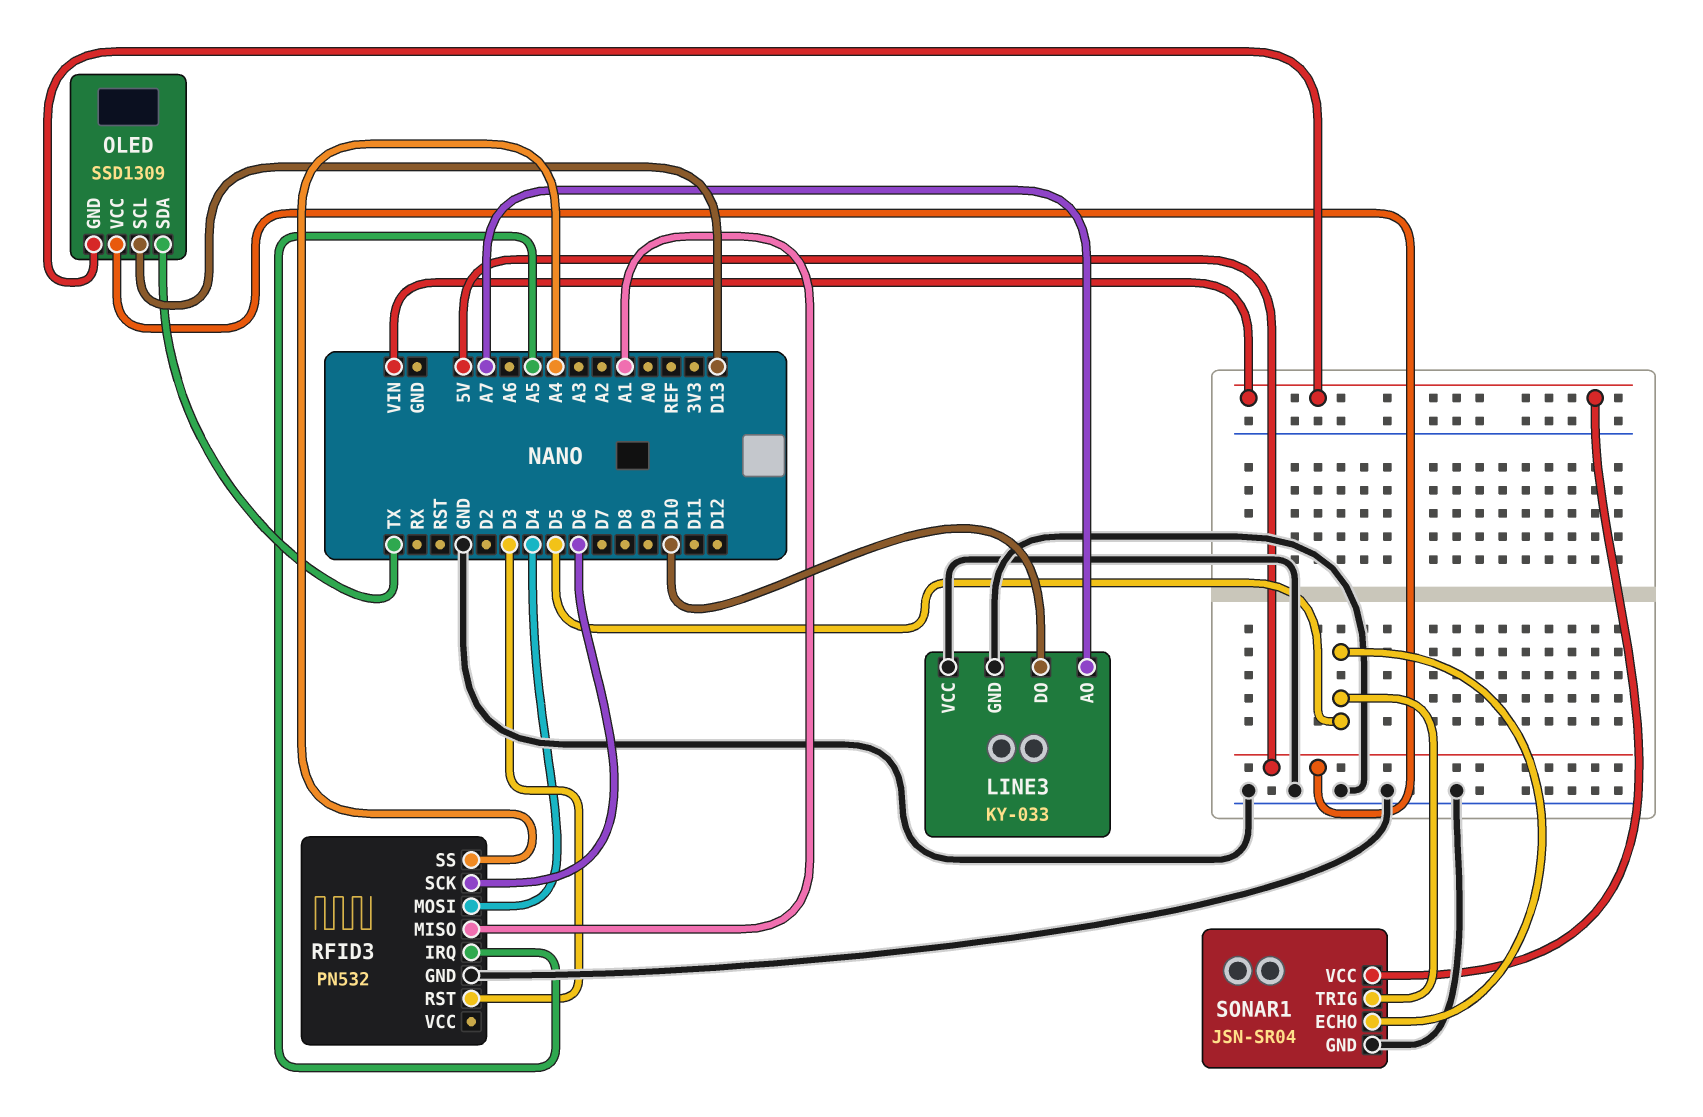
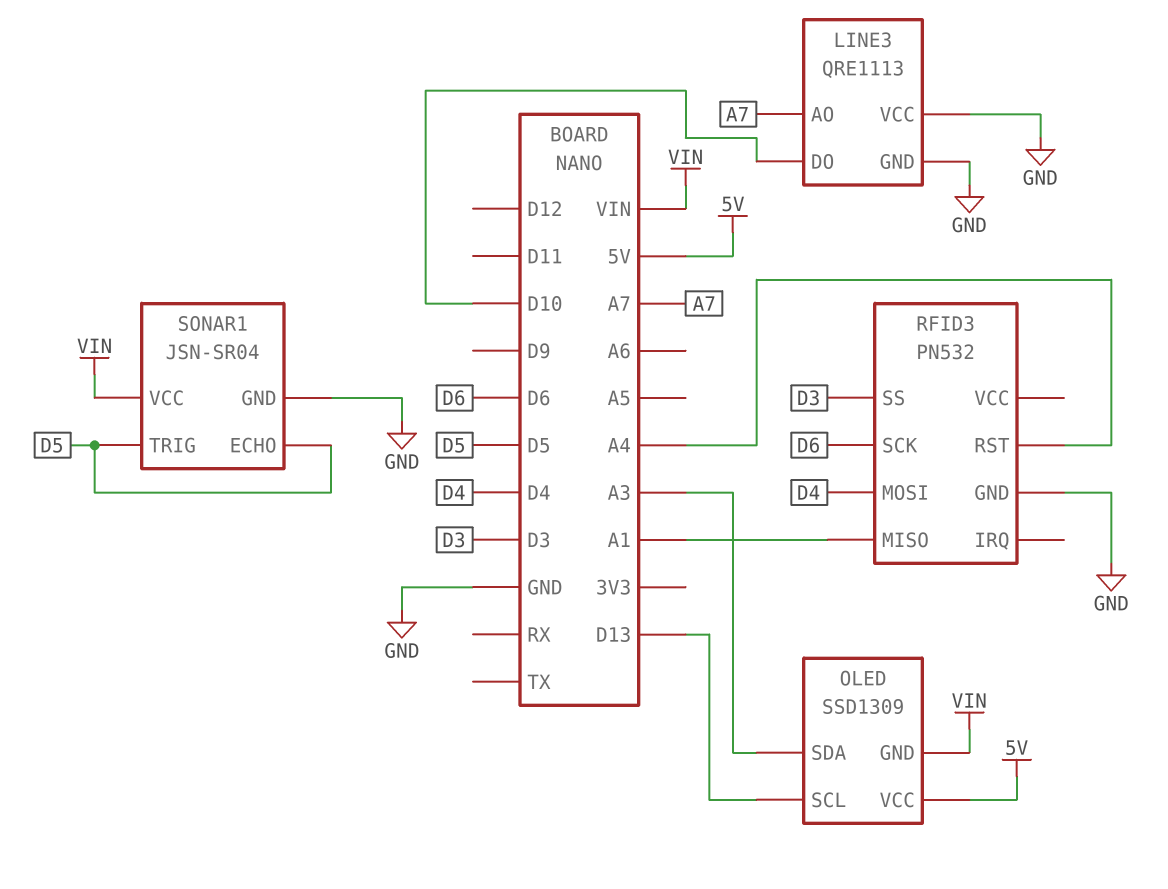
LINE3: KY-033 -> QRE1113
OLED pin SDA: TX -> A3
RFID3 pin IRQ: A5 -> none
RFID3 pin RST: D3 -> A4
RFID3 pin SS: A4 -> D3

